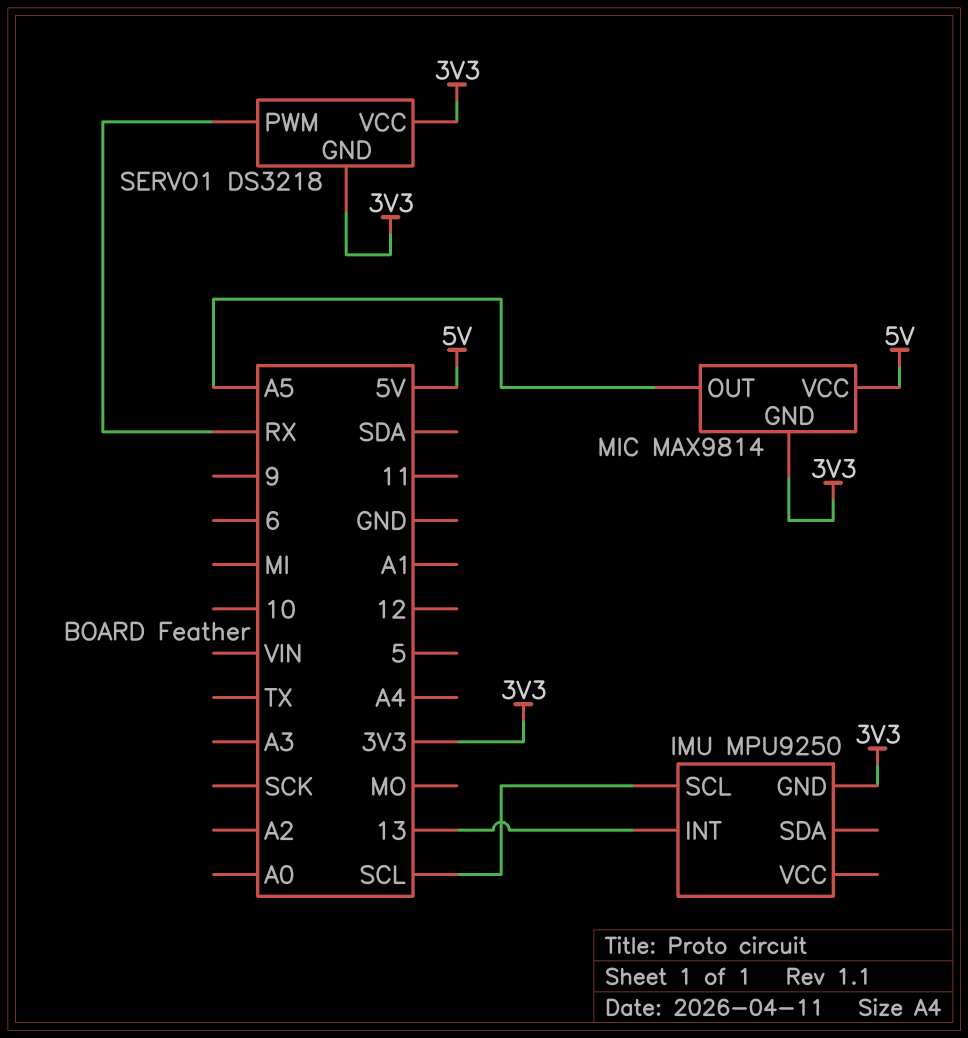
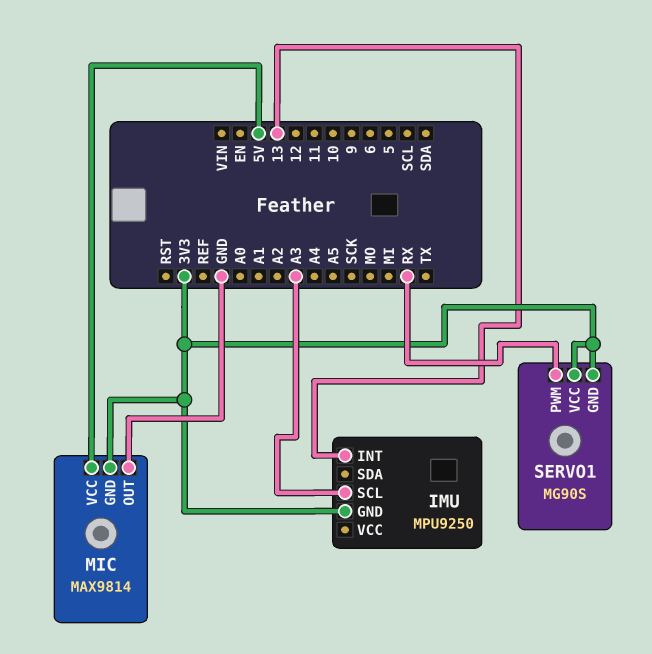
IMU pin SCL: SCL -> A3
MIC pin OUT: A5 -> GND
SERVO1: DS3218 -> MG90S

